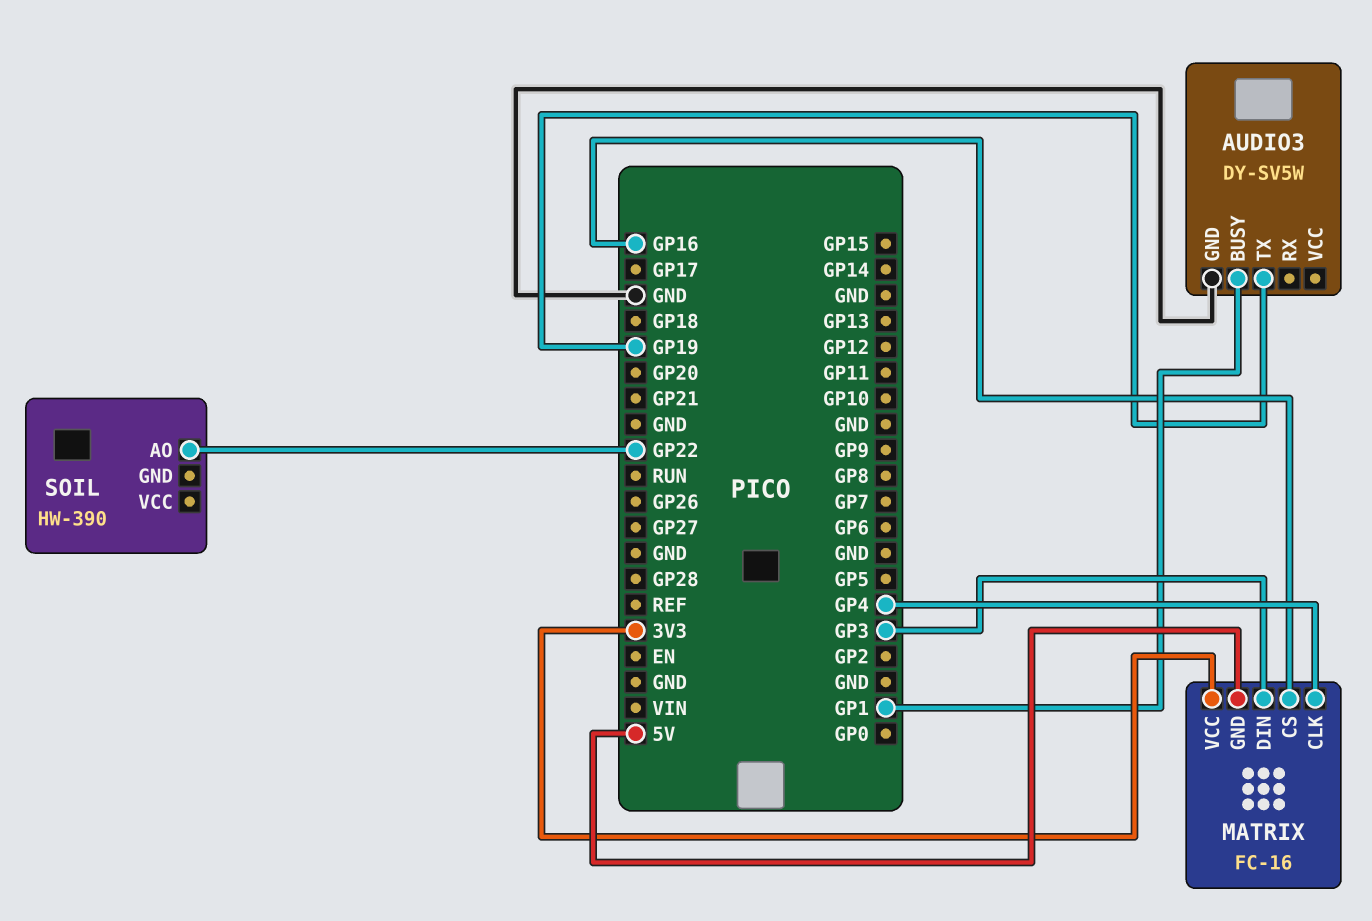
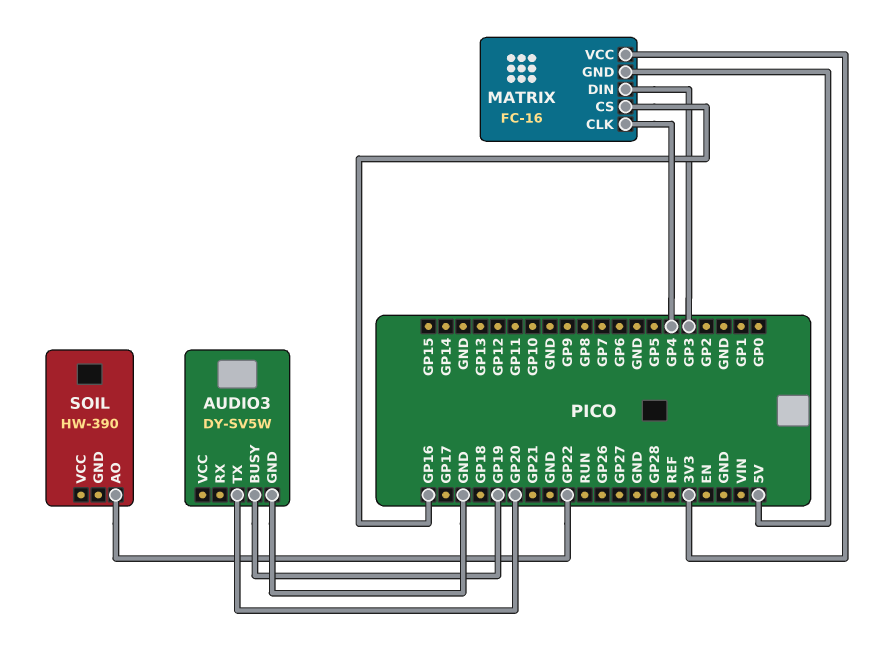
AUDIO3 pin BUSY: GP1 -> GP19
AUDIO3 pin TX: GP19 -> GP20

